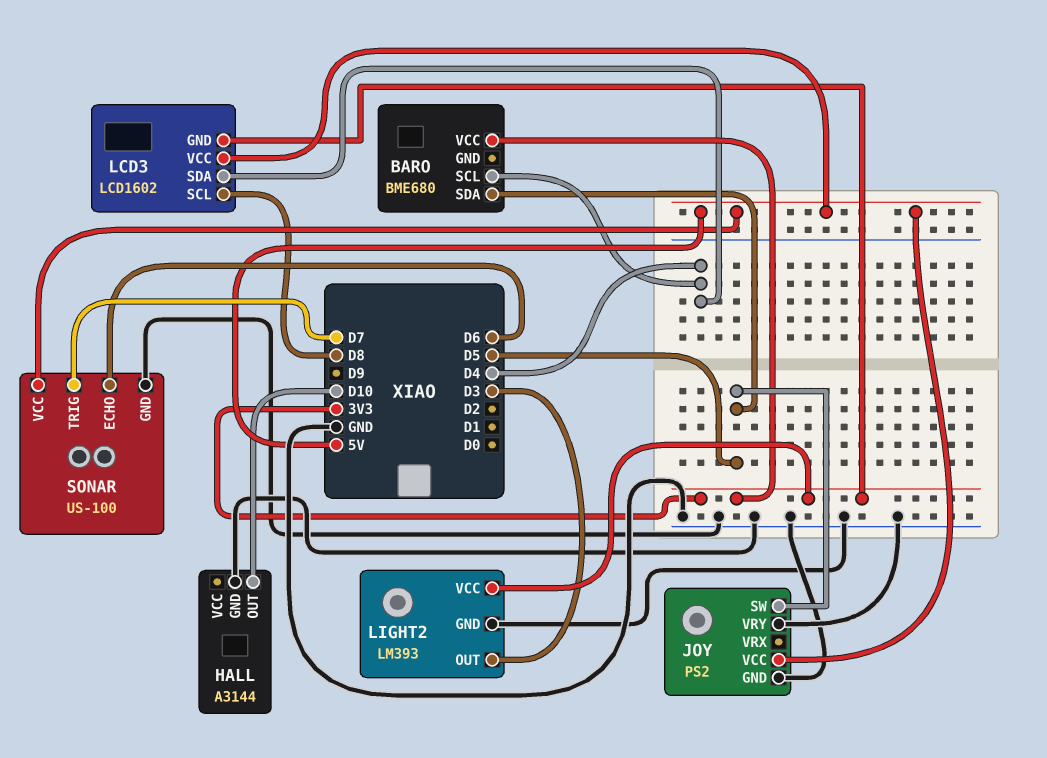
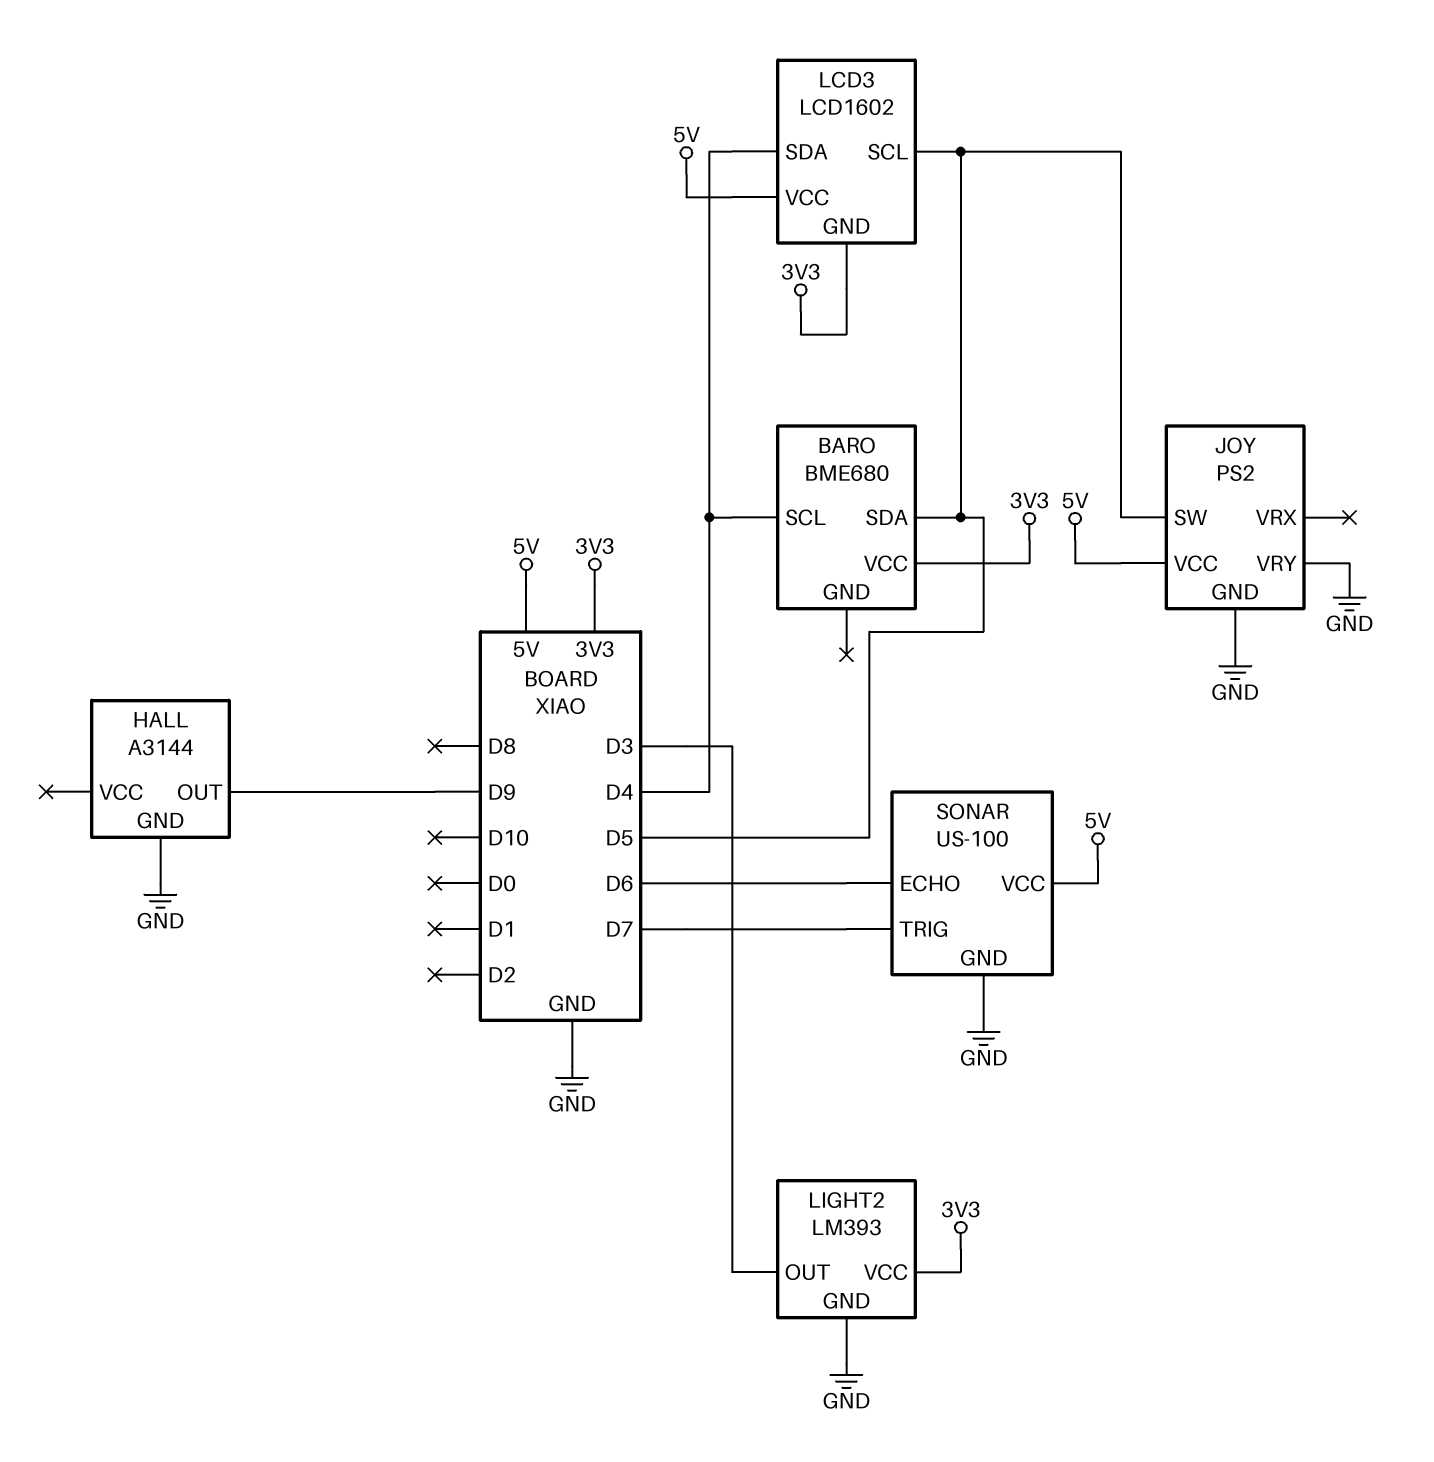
HALL pin OUT: D10 -> D9
LCD3 pin SCL: D8 -> D5

